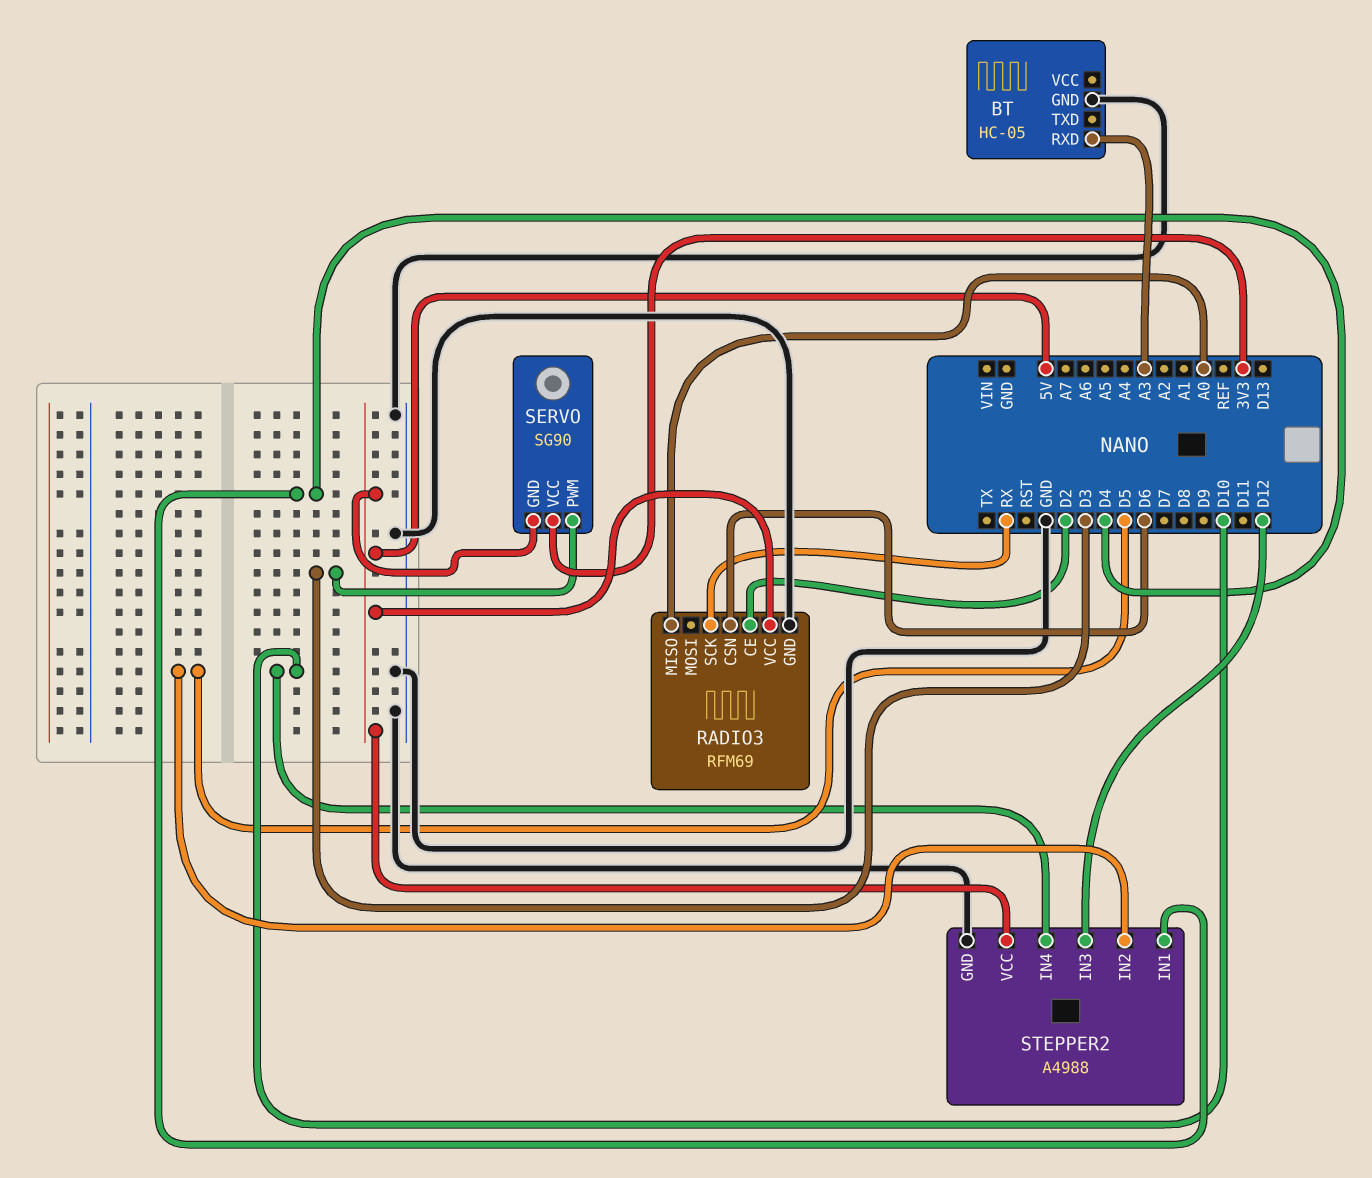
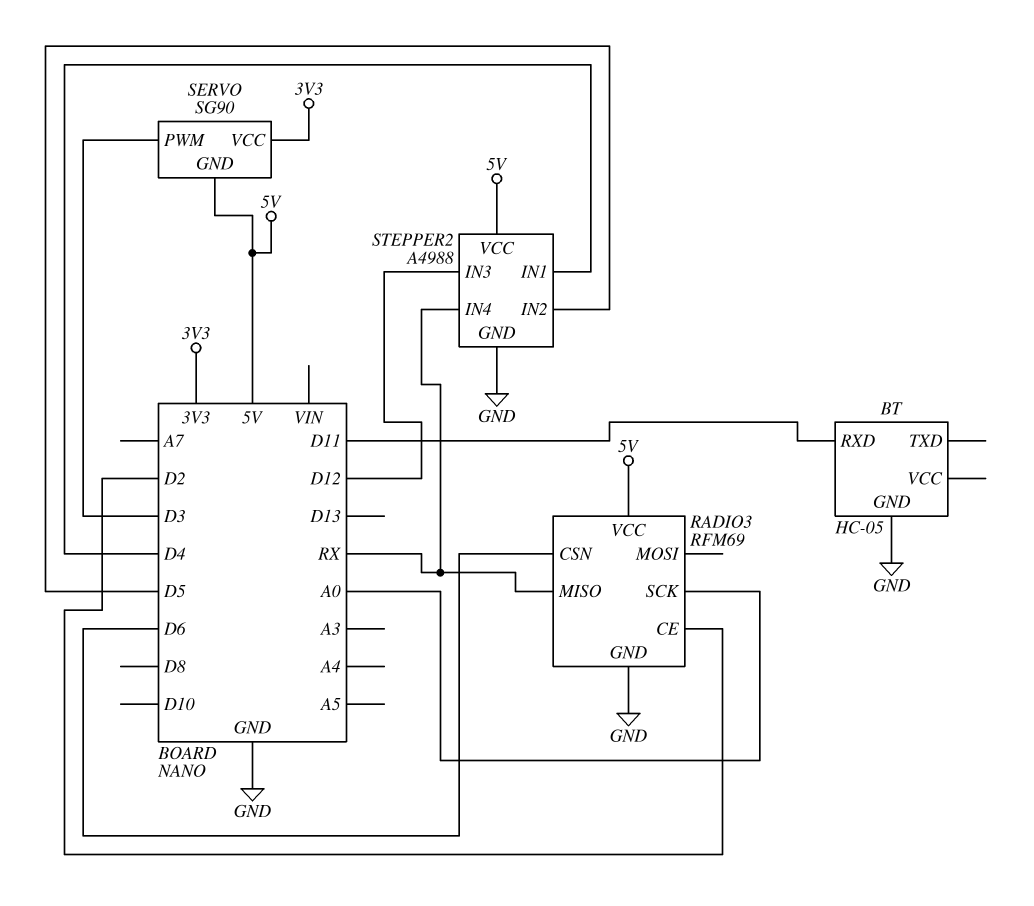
BT pin RXD: A3 -> D11
RADIO3 pin MISO: A0 -> RX
RADIO3 pin SCK: RX -> A0
STEPPER2 pin IN4: D10 -> RX

